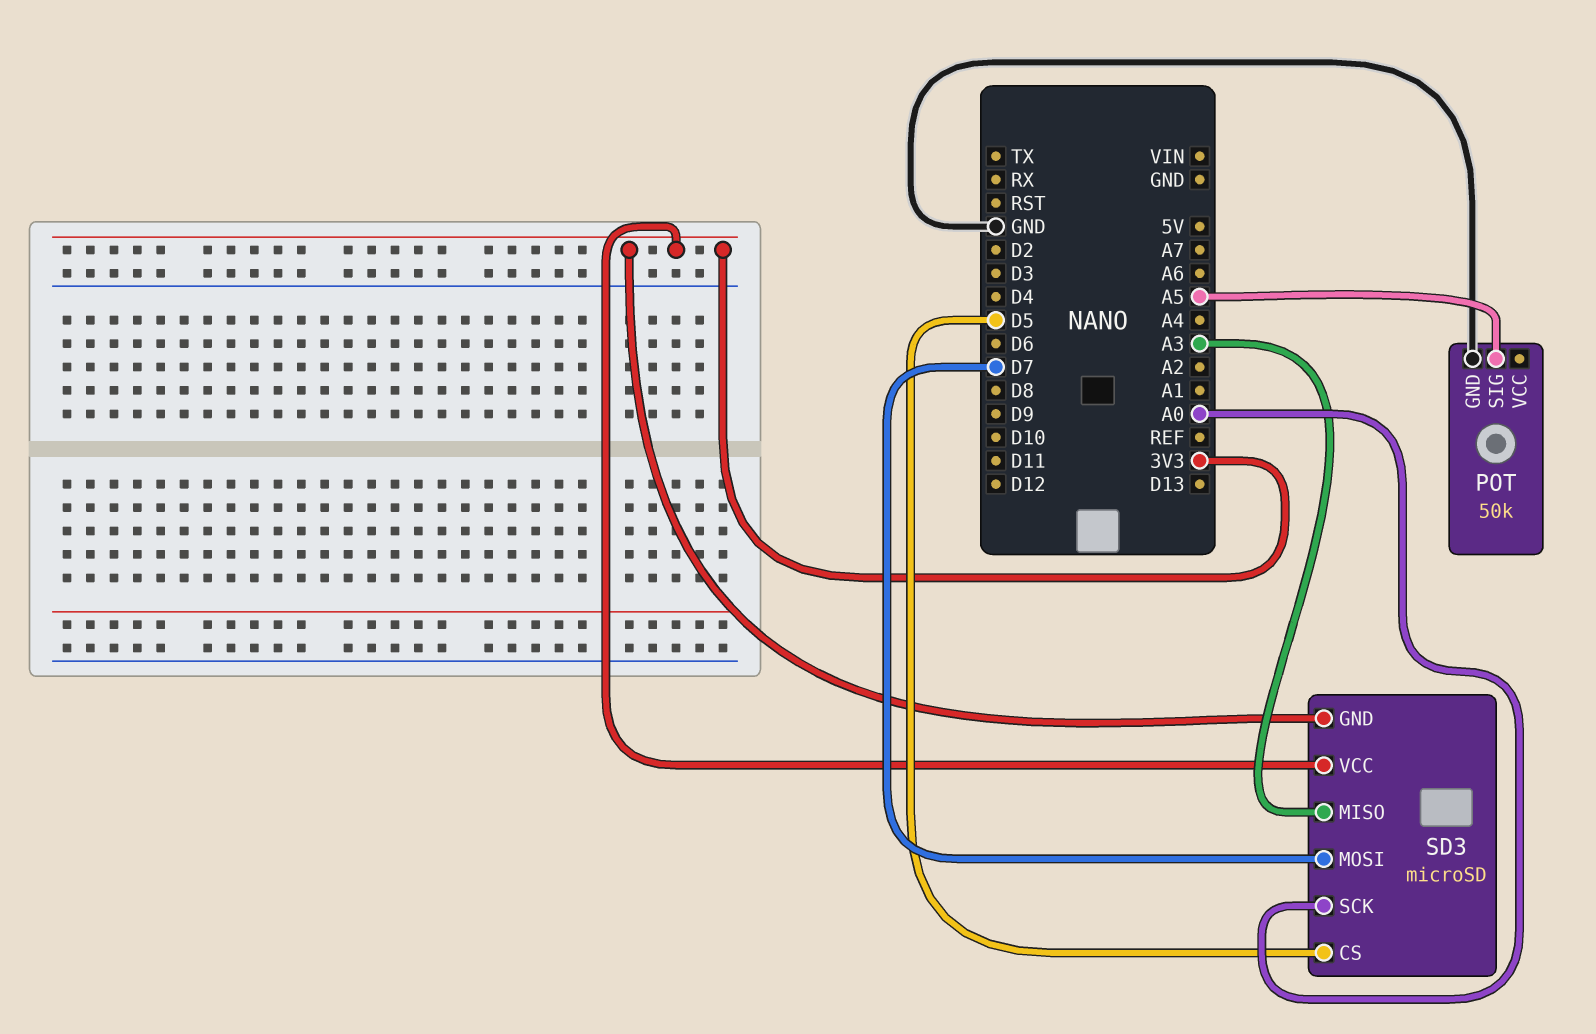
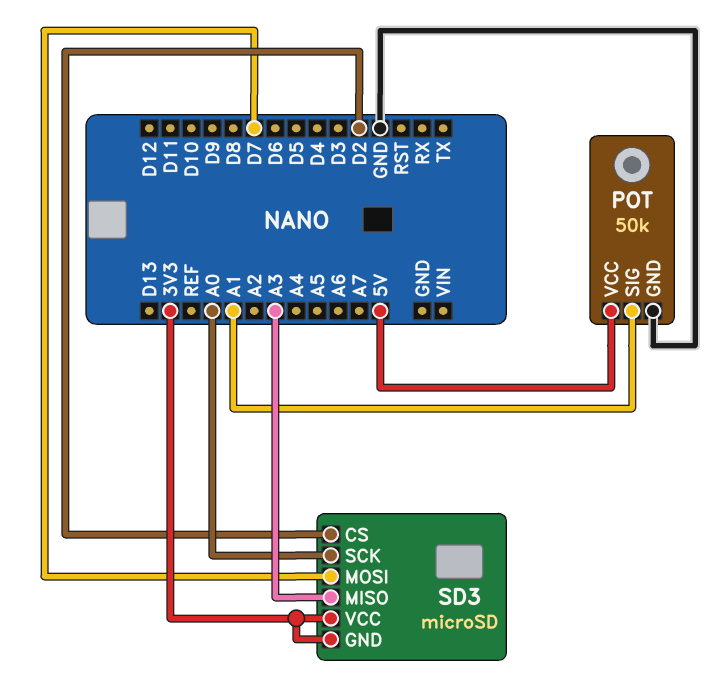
POT pin SIG: A5 -> A1
POT pin VCC: none -> 5V
SD3 pin CS: D5 -> D2

